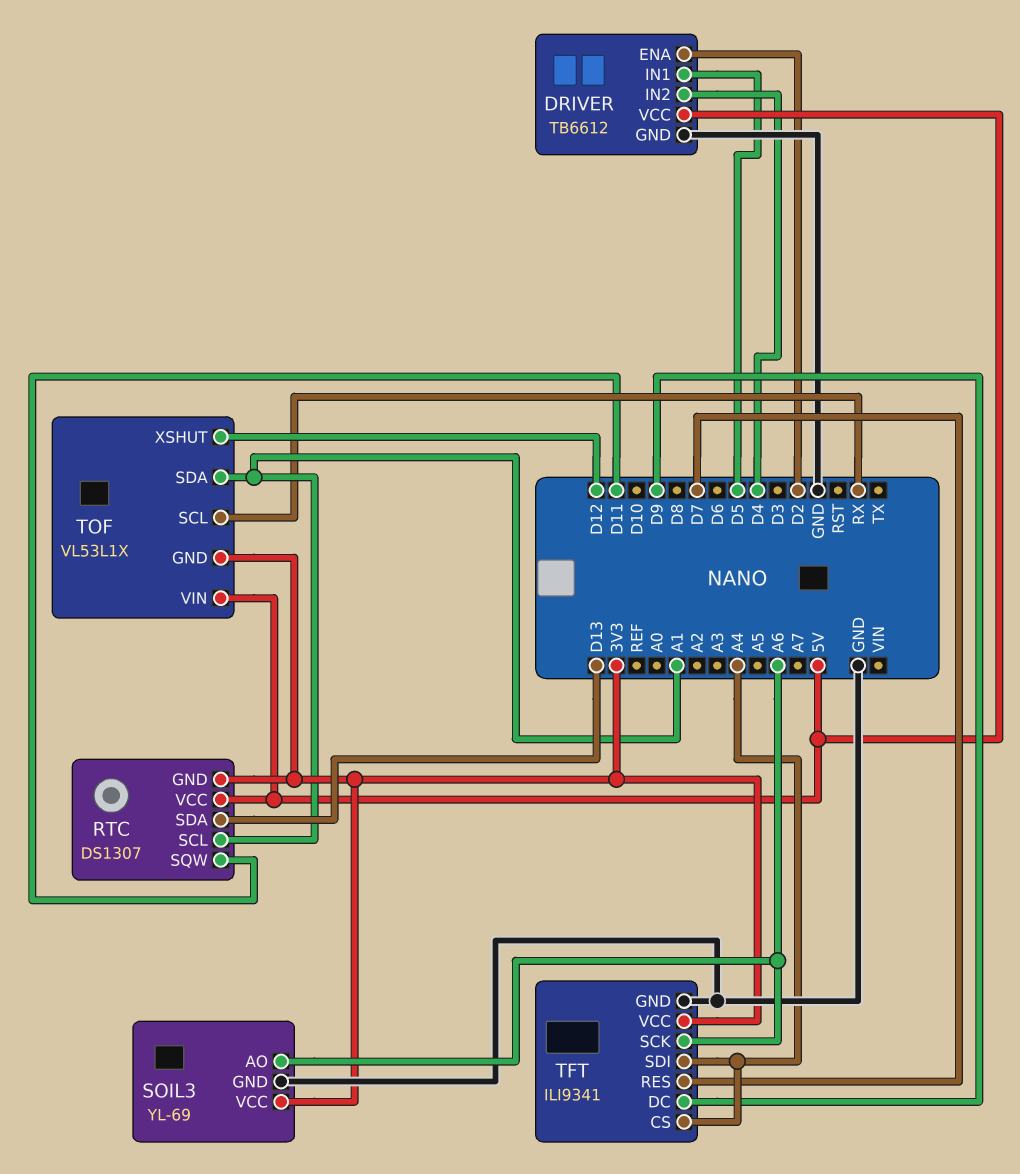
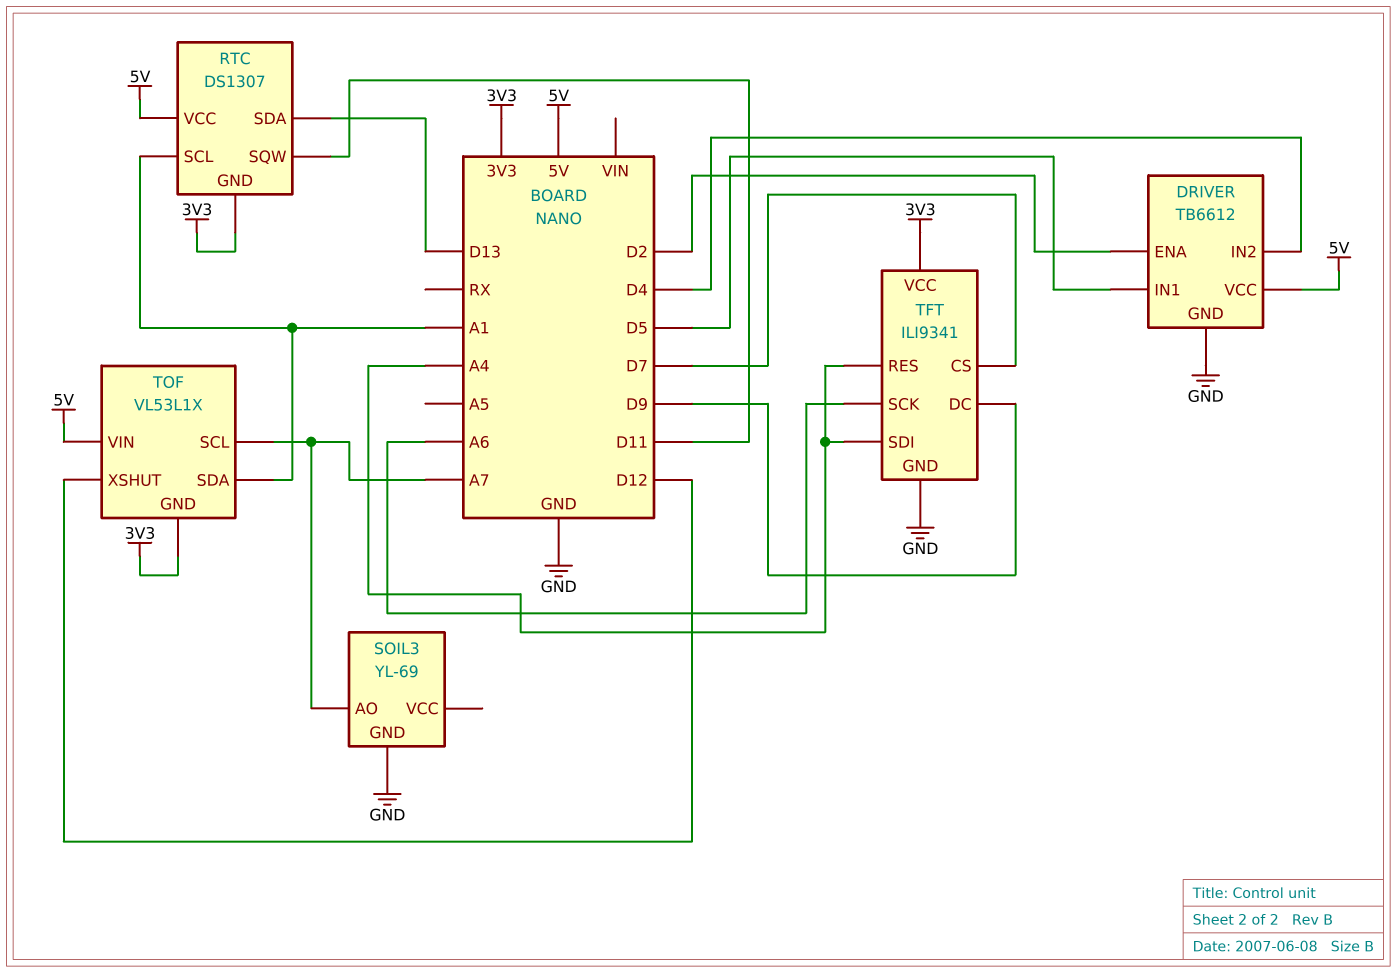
SOIL3 pin AO: A6 -> A7
SOIL3 pin VCC: 3V3 -> none
TFT pin CS: A4 -> D7
TFT pin RES: D7 -> A4
TOF pin SCL: RX -> A7

